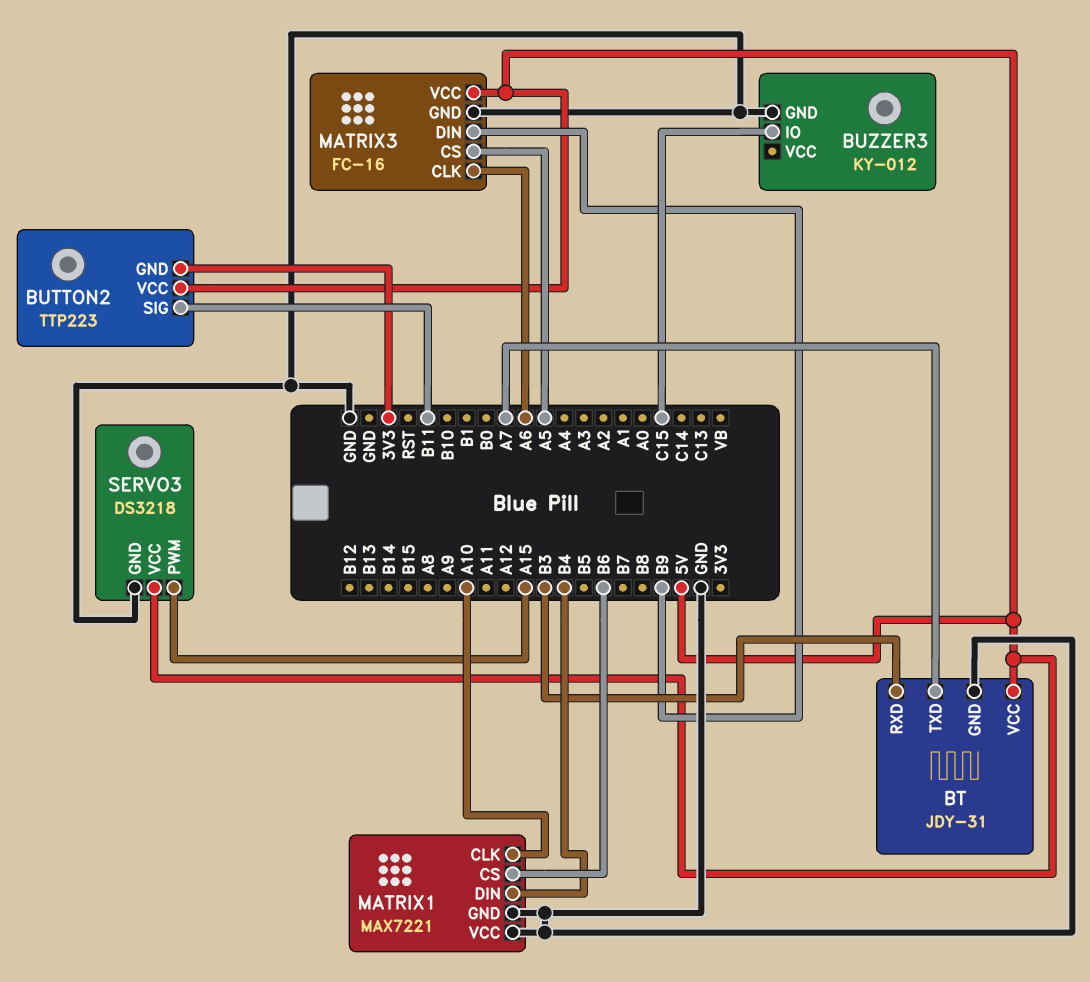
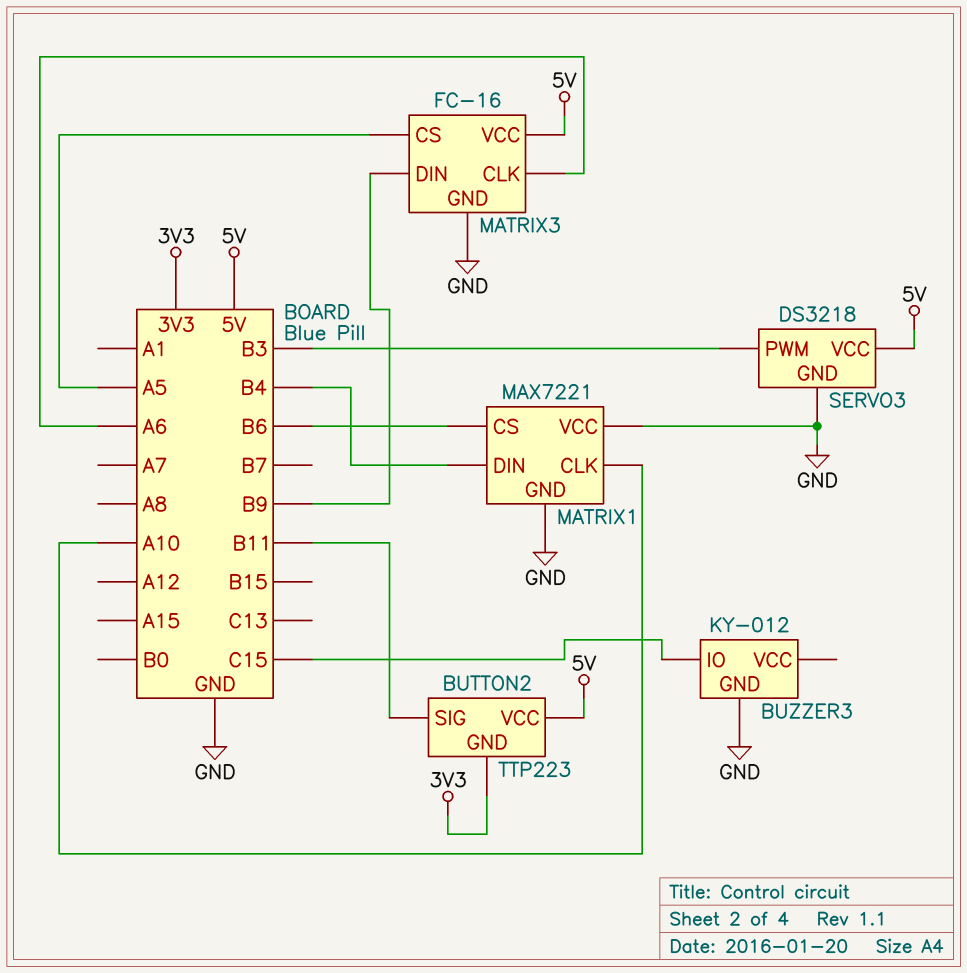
BT: JDY-31 -> none
BT pin GND: GND -> none
BT pin RXD: B3 -> none
BT pin TXD: A7 -> none
BT pin VCC: 5V -> none
SERVO3 pin PWM: A15 -> B3

